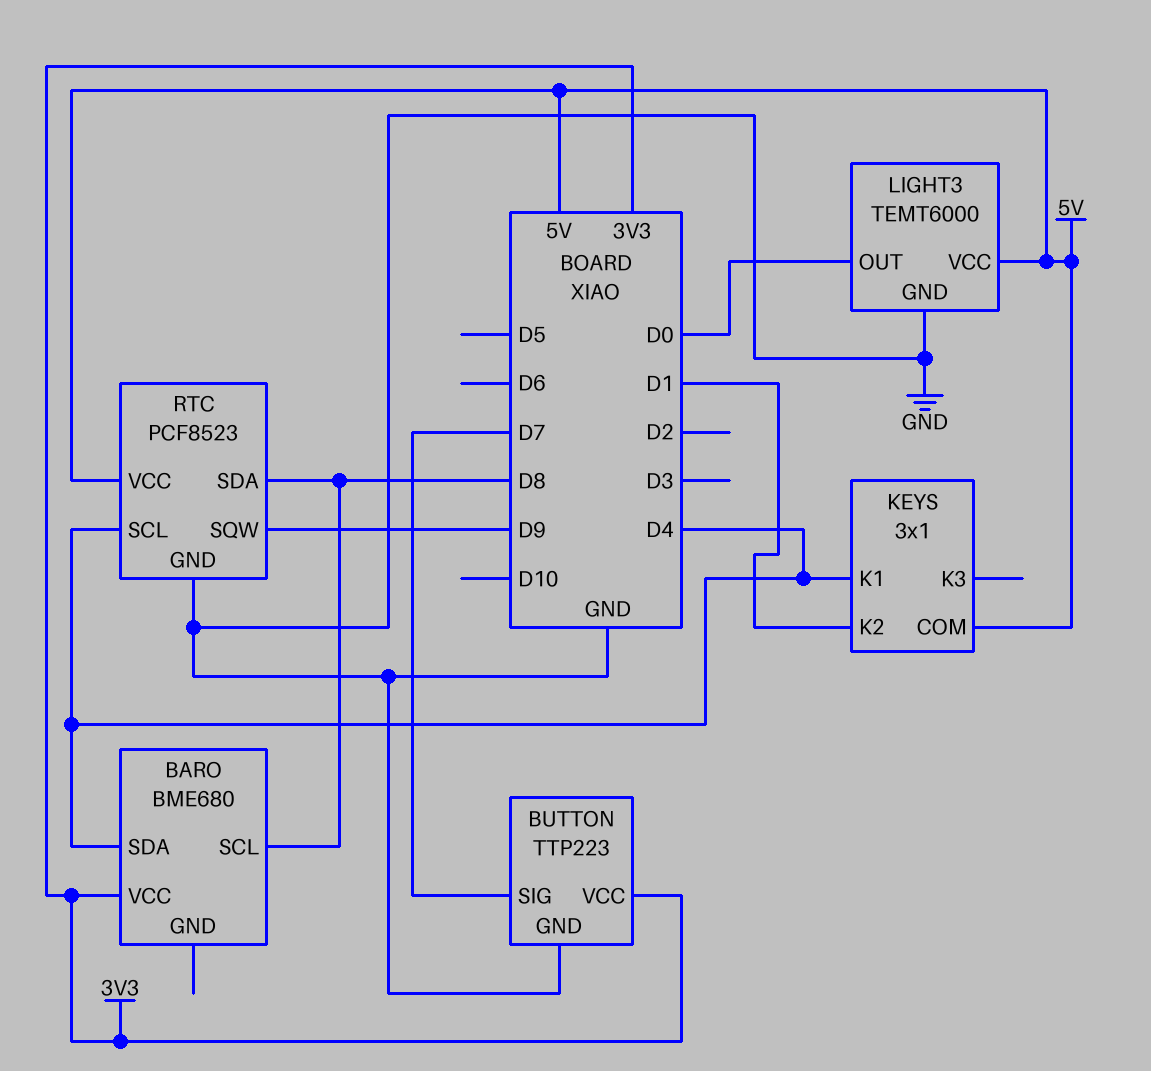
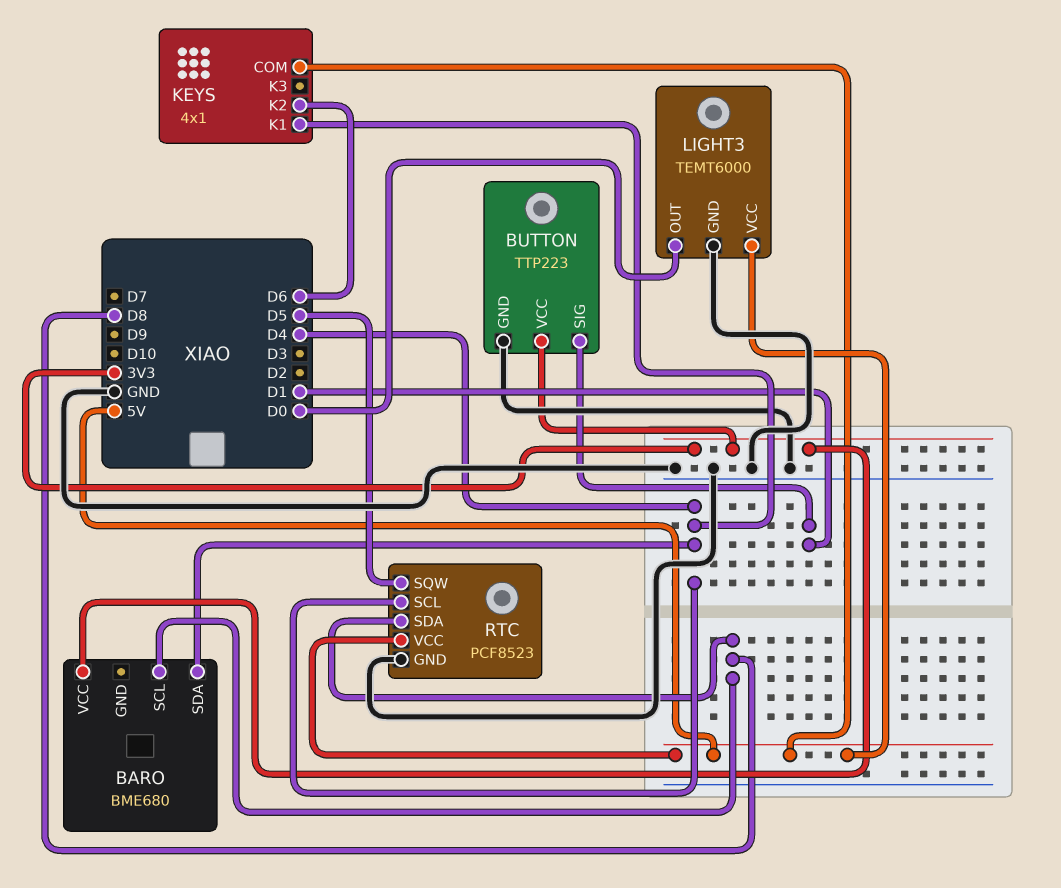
BUTTON pin SIG: D7 -> D1
KEYS: 3x1 -> 4x1
KEYS pin K2: D1 -> D6
RTC pin SQW: D9 -> D5

